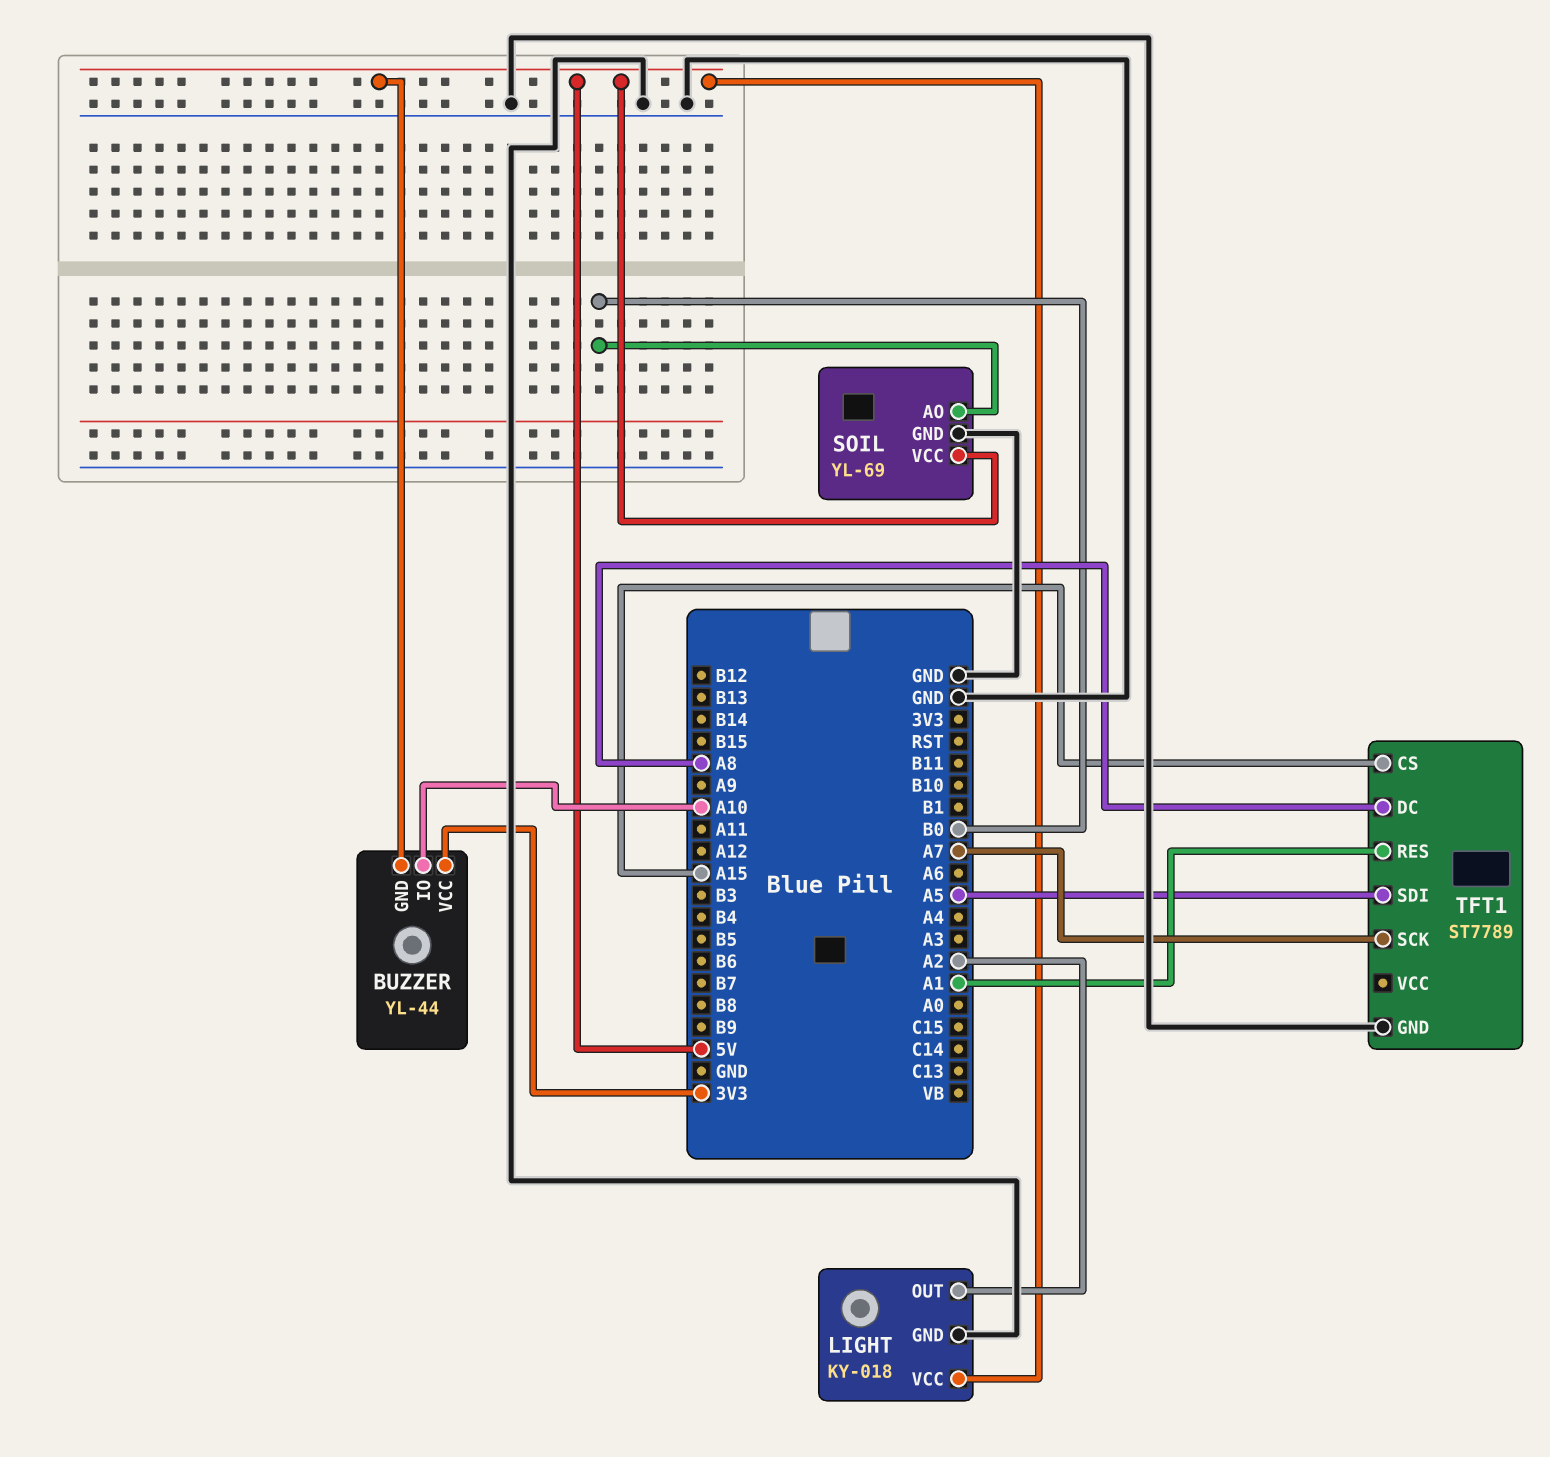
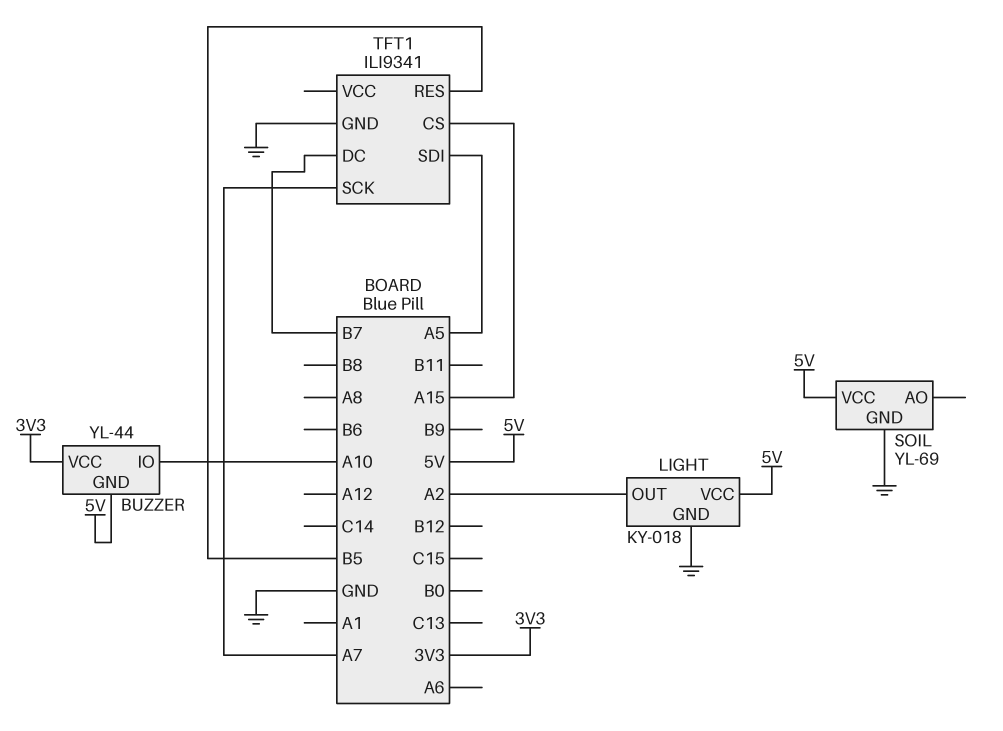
SOIL pin AO: B0 -> none
TFT1: ST7789 -> ILI9341
TFT1 pin DC: A8 -> B7
TFT1 pin RES: A1 -> B5

